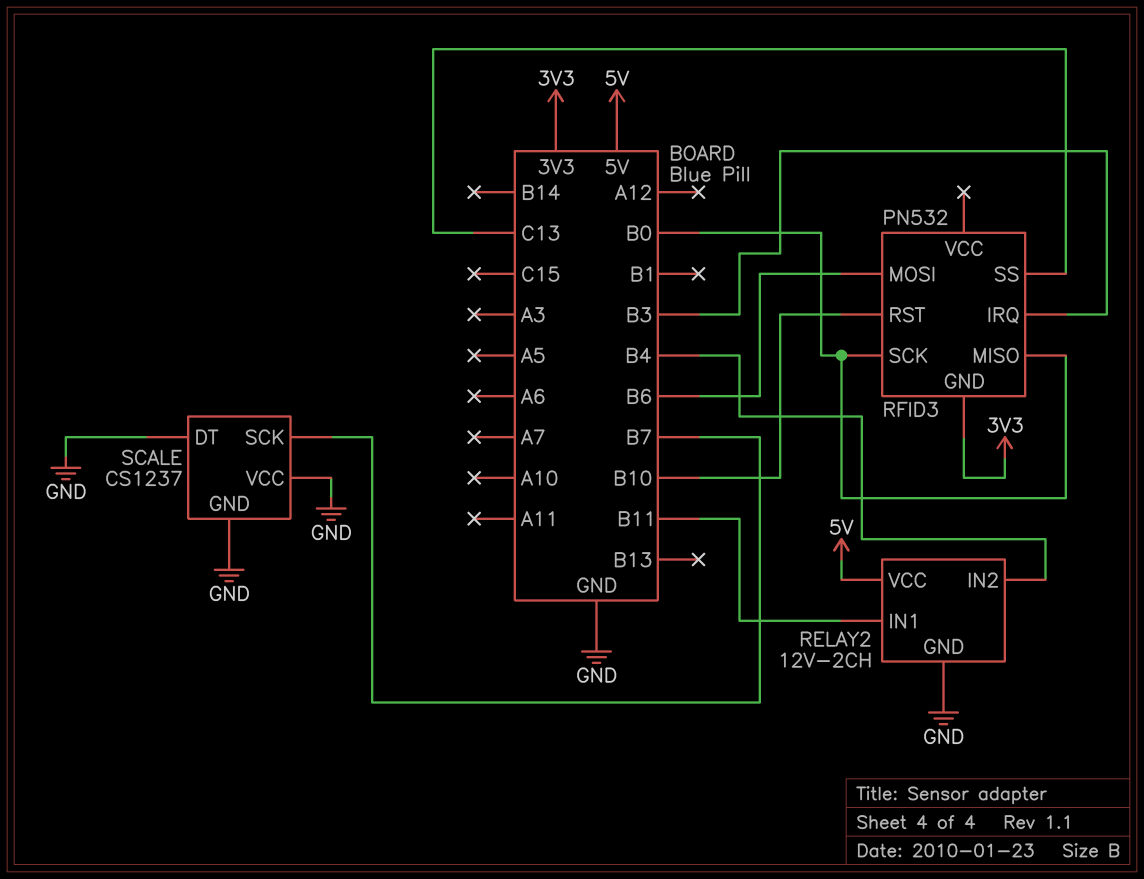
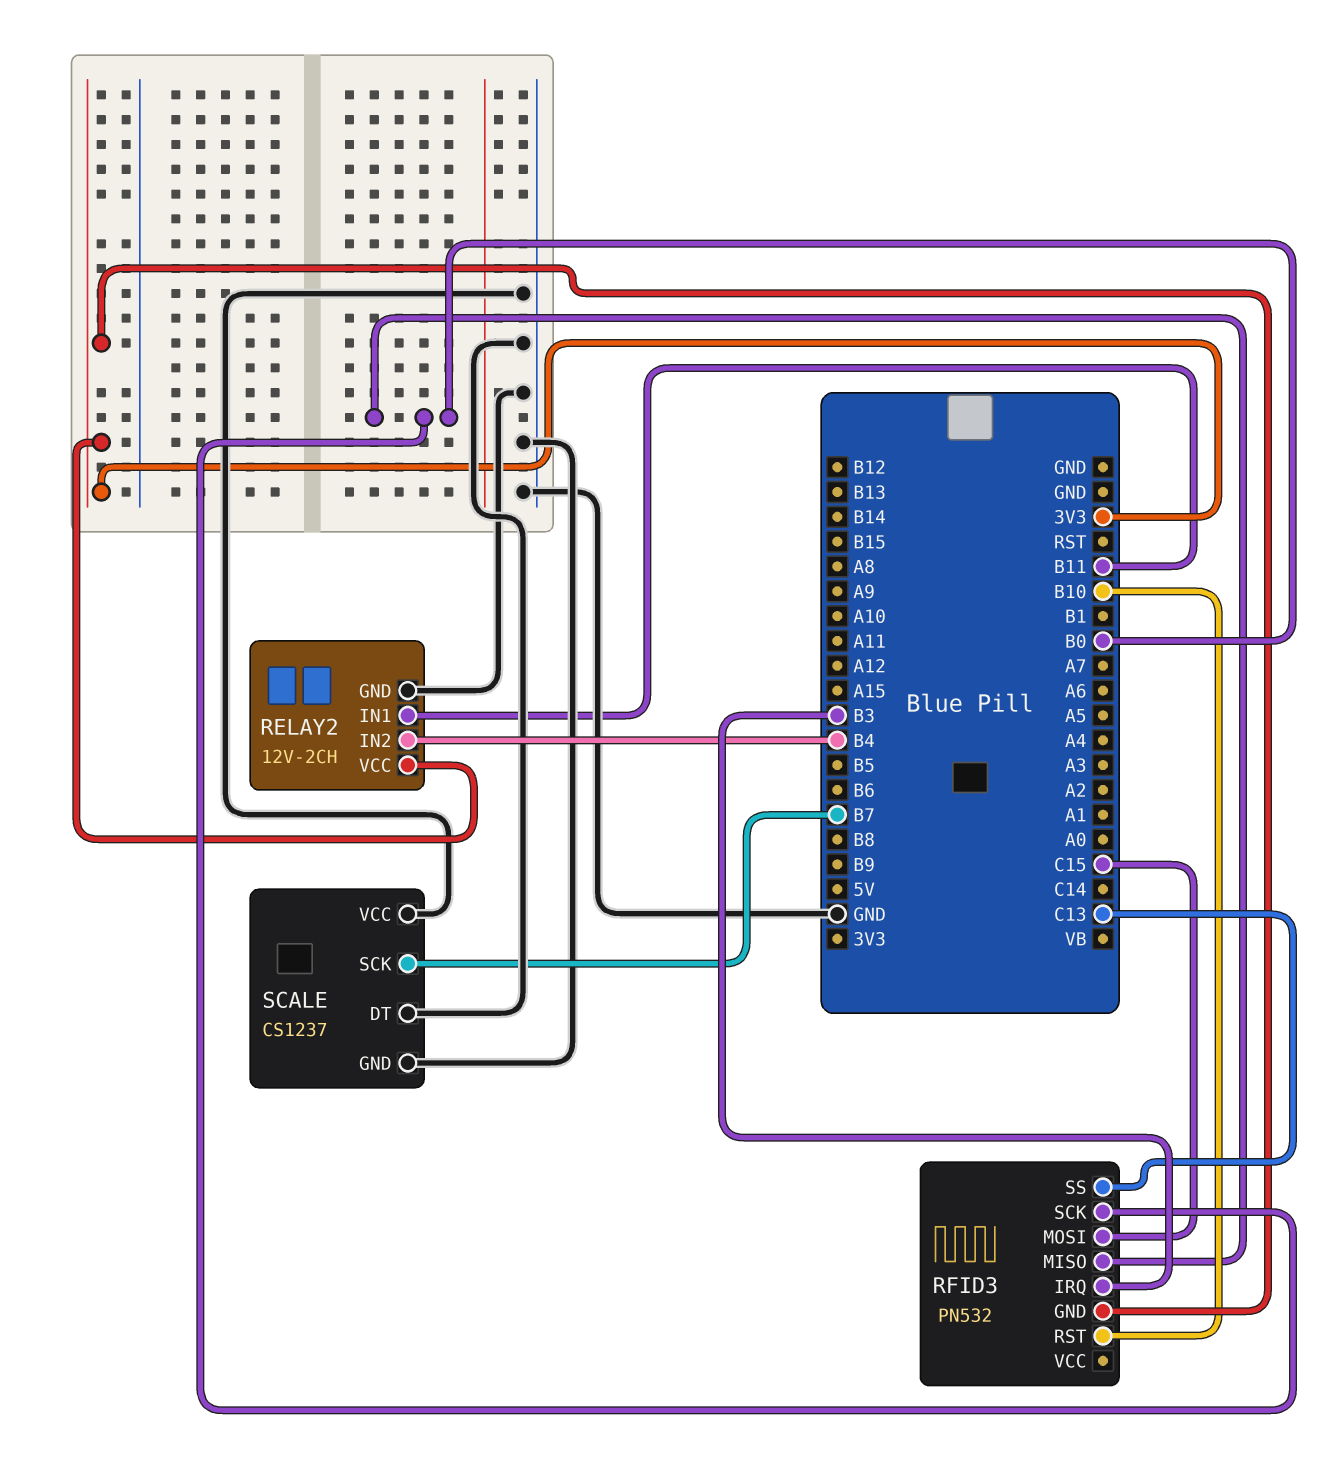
RELAY2 pin VCC: 5V -> 3V3
RFID3 pin MOSI: B6 -> C15

